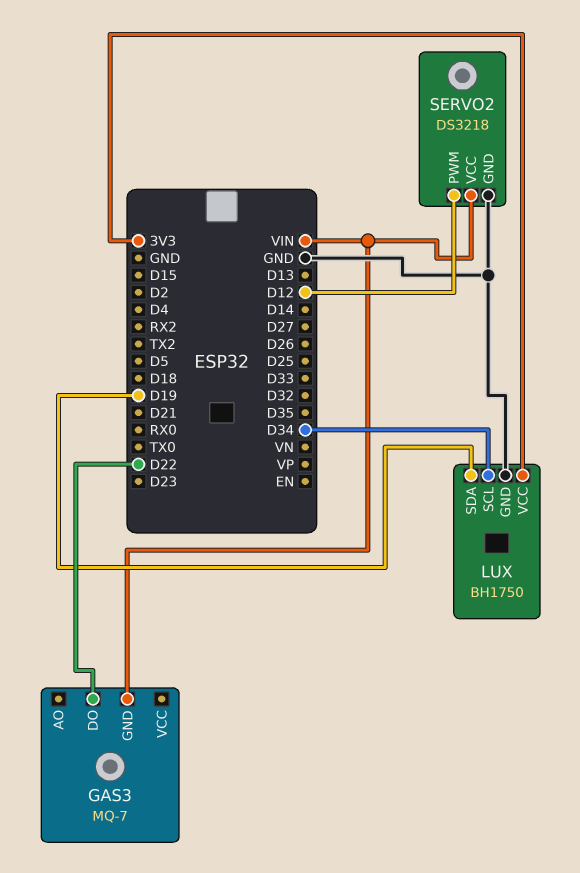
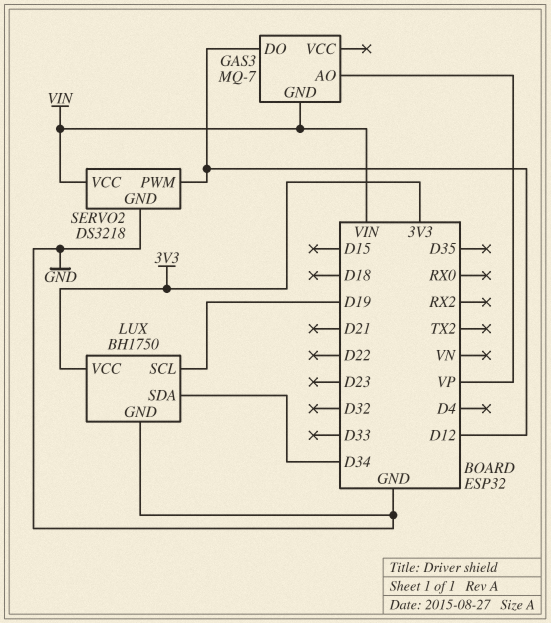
GAS3 pin AO: none -> VP
GAS3 pin DO: D22 -> D12
LUX pin SCL: D34 -> D19
LUX pin SDA: D19 -> D34

